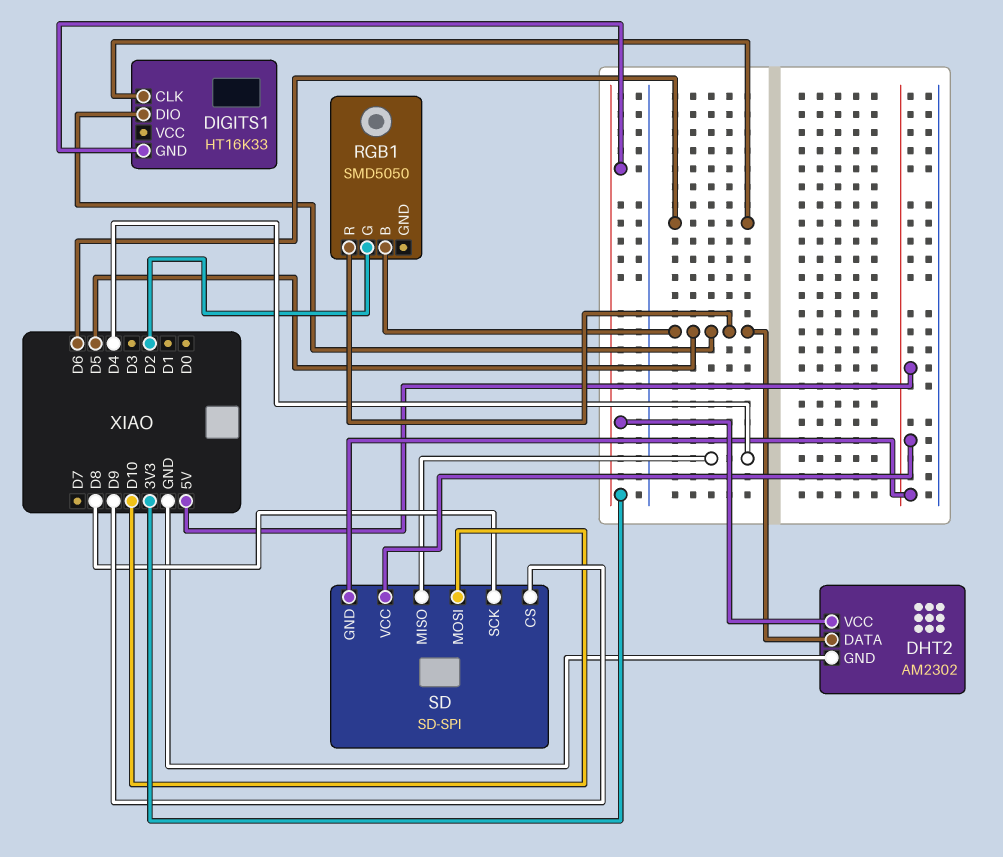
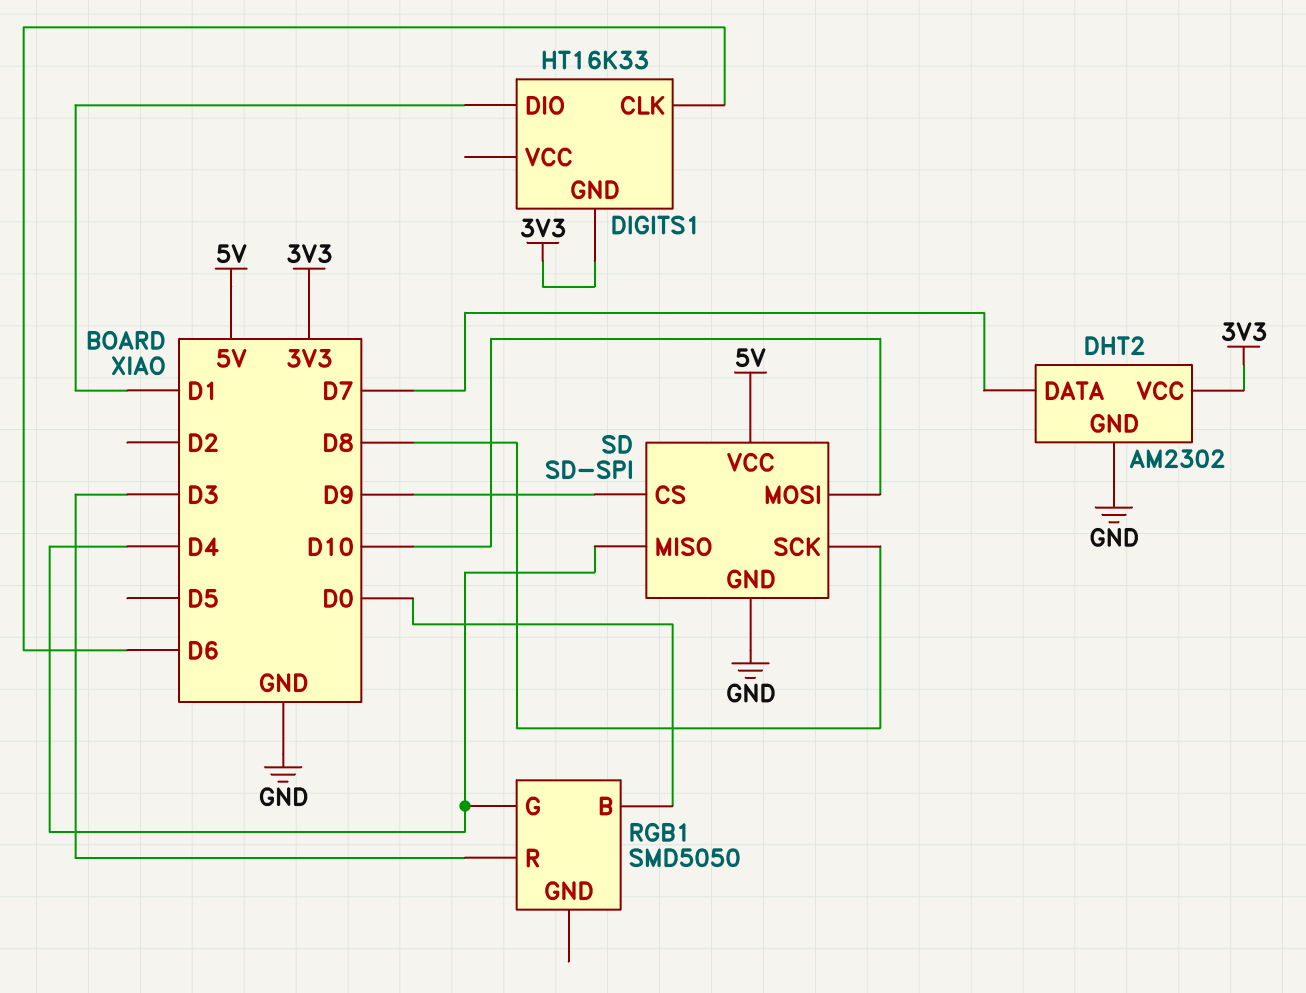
DHT2 pin DATA: D5 -> D7
DIGITS1 pin DIO: D5 -> D1
RGB1 pin B: D5 -> D0
RGB1 pin G: D2 -> D4
RGB1 pin R: D5 -> D3
SD pin GND: 5V -> GND

